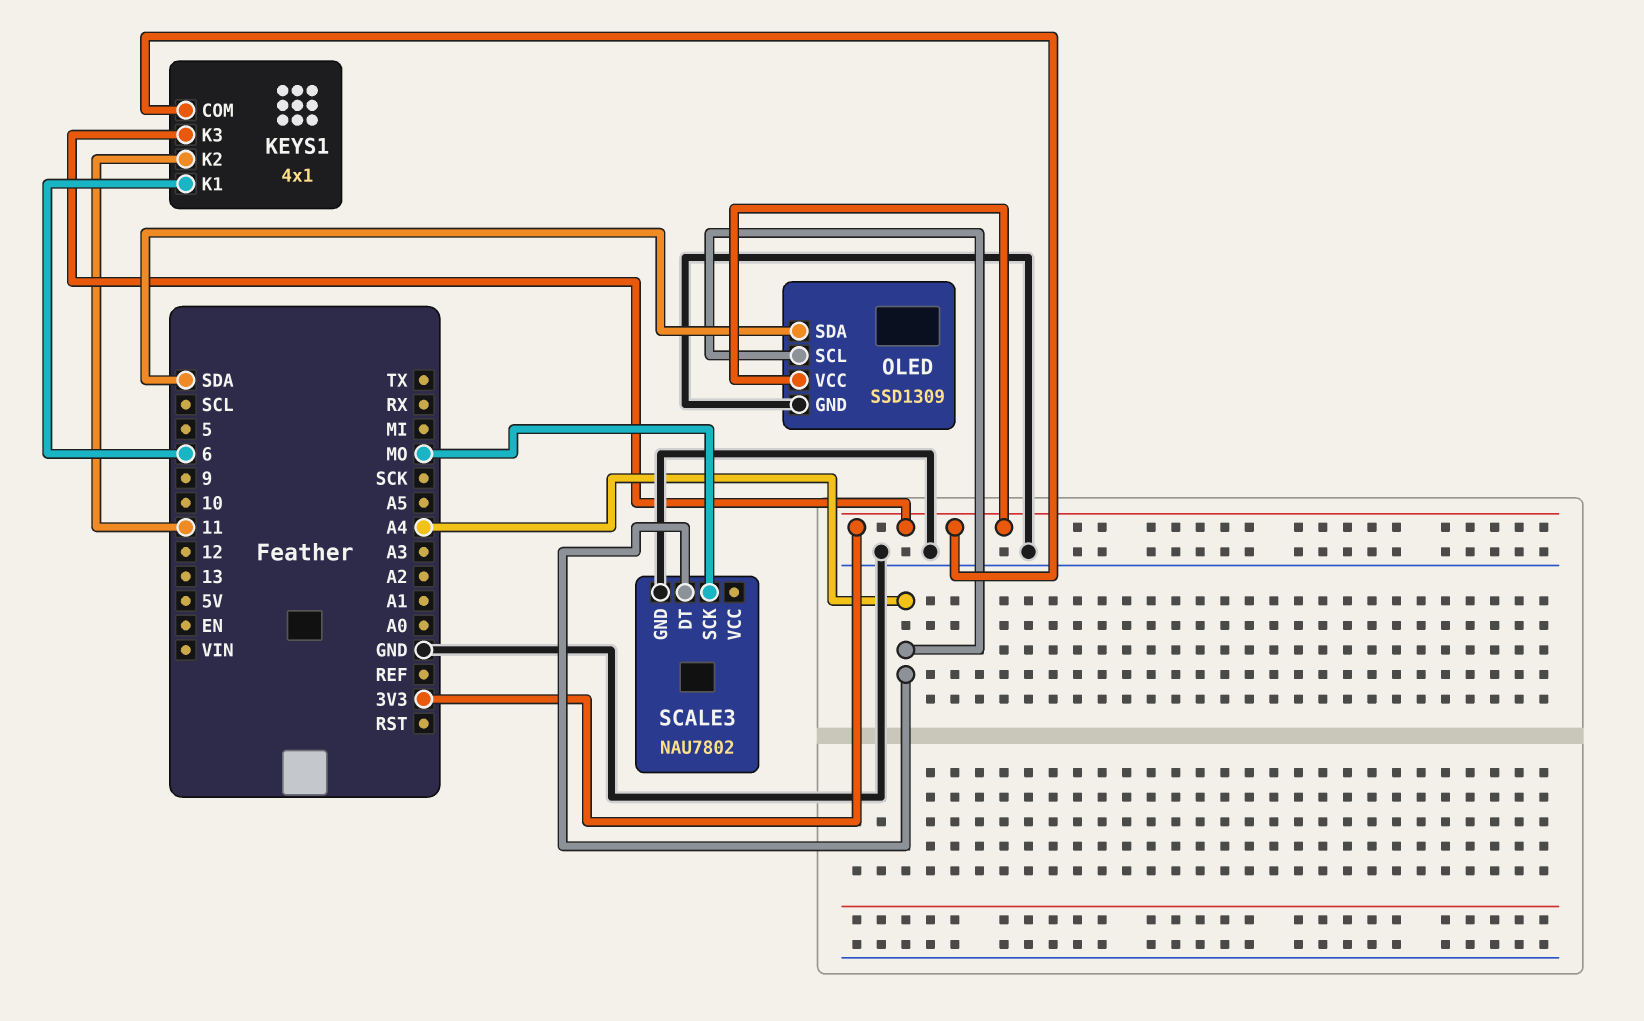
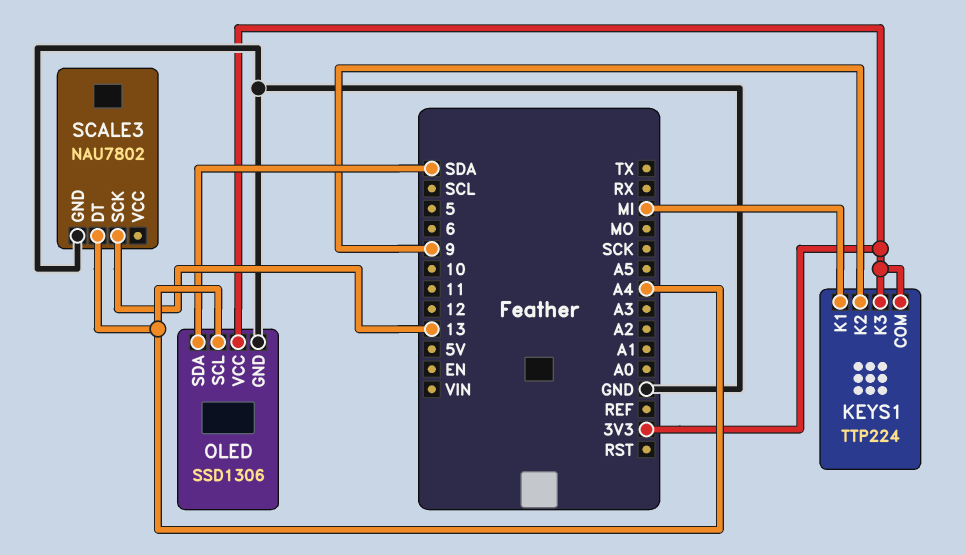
KEYS1: 4x1 -> TTP224
KEYS1 pin K1: 6 -> MI
KEYS1 pin K2: 11 -> 9
OLED: SSD1309 -> SSD1306
SCALE3 pin SCK: MO -> 13

